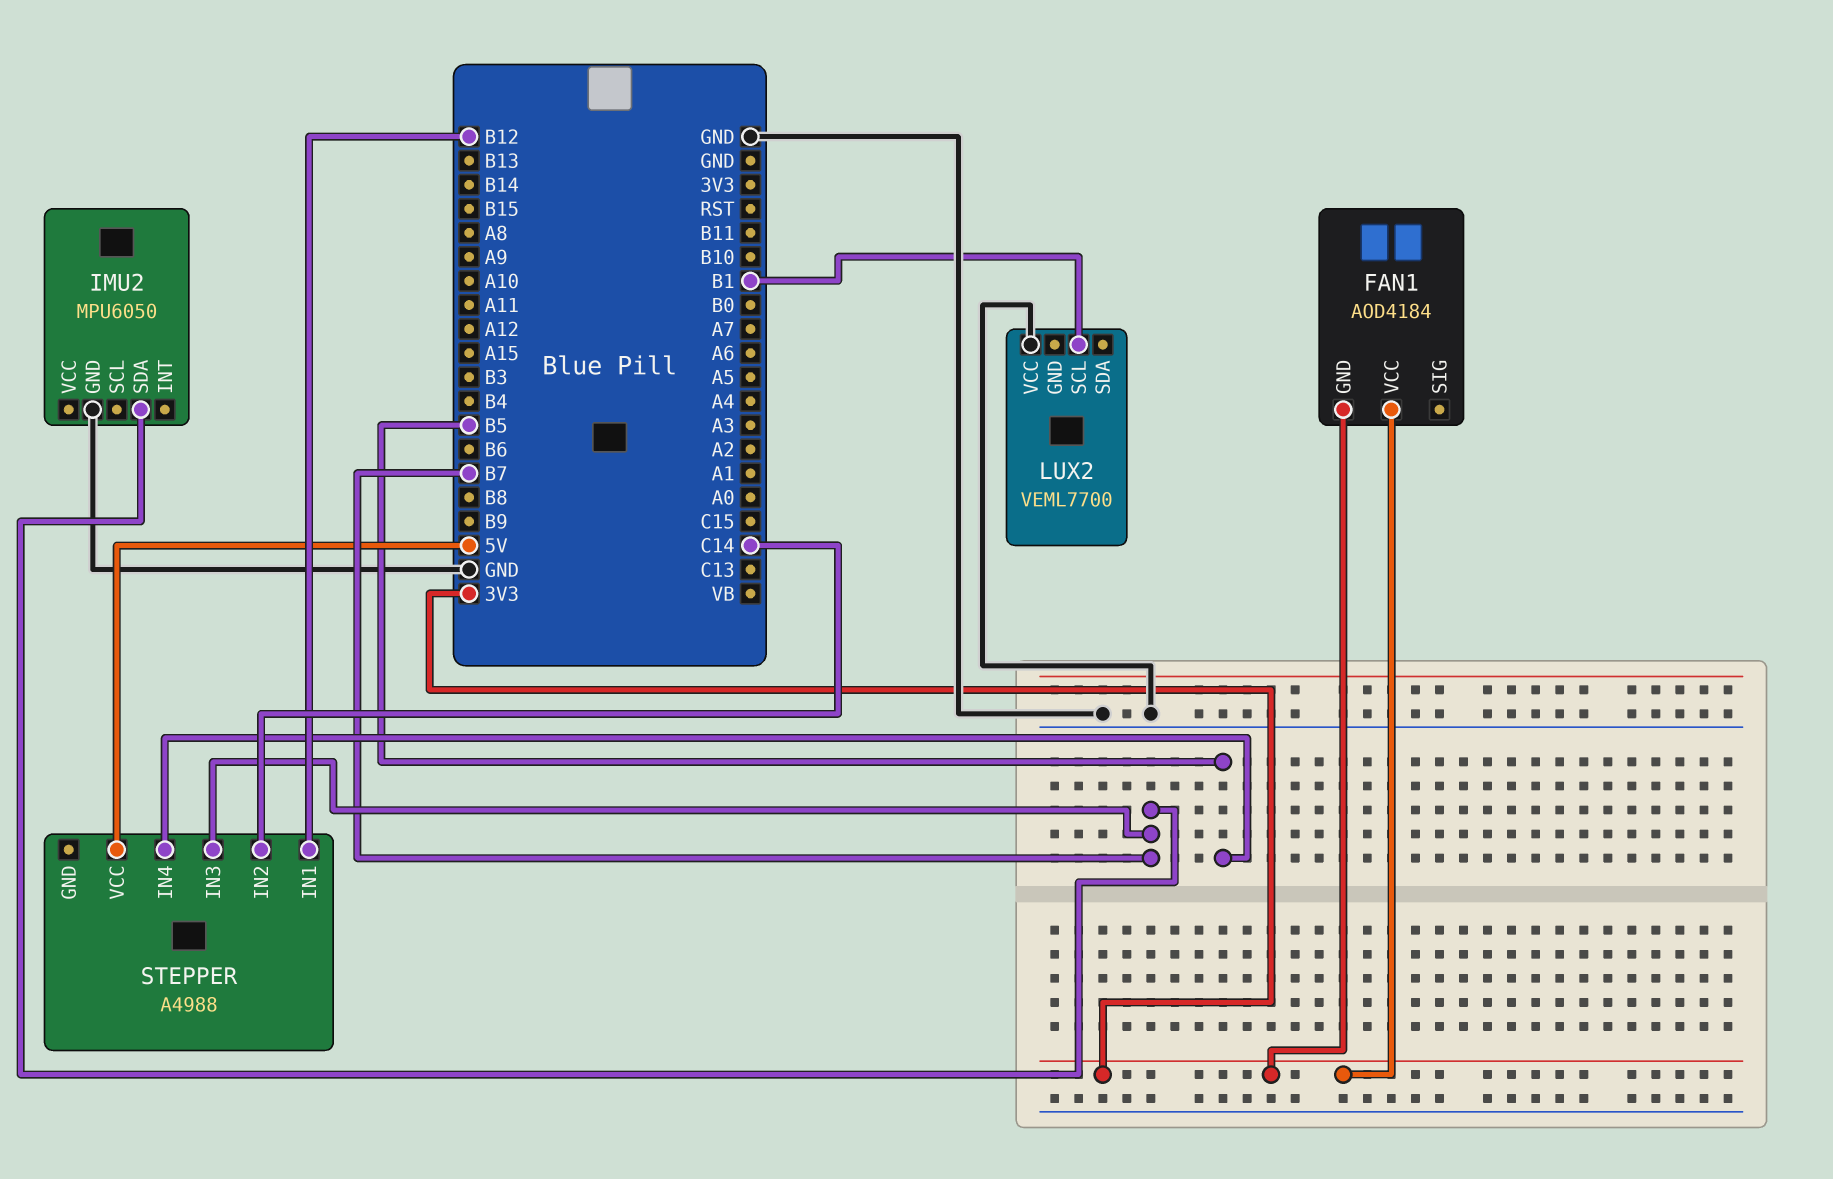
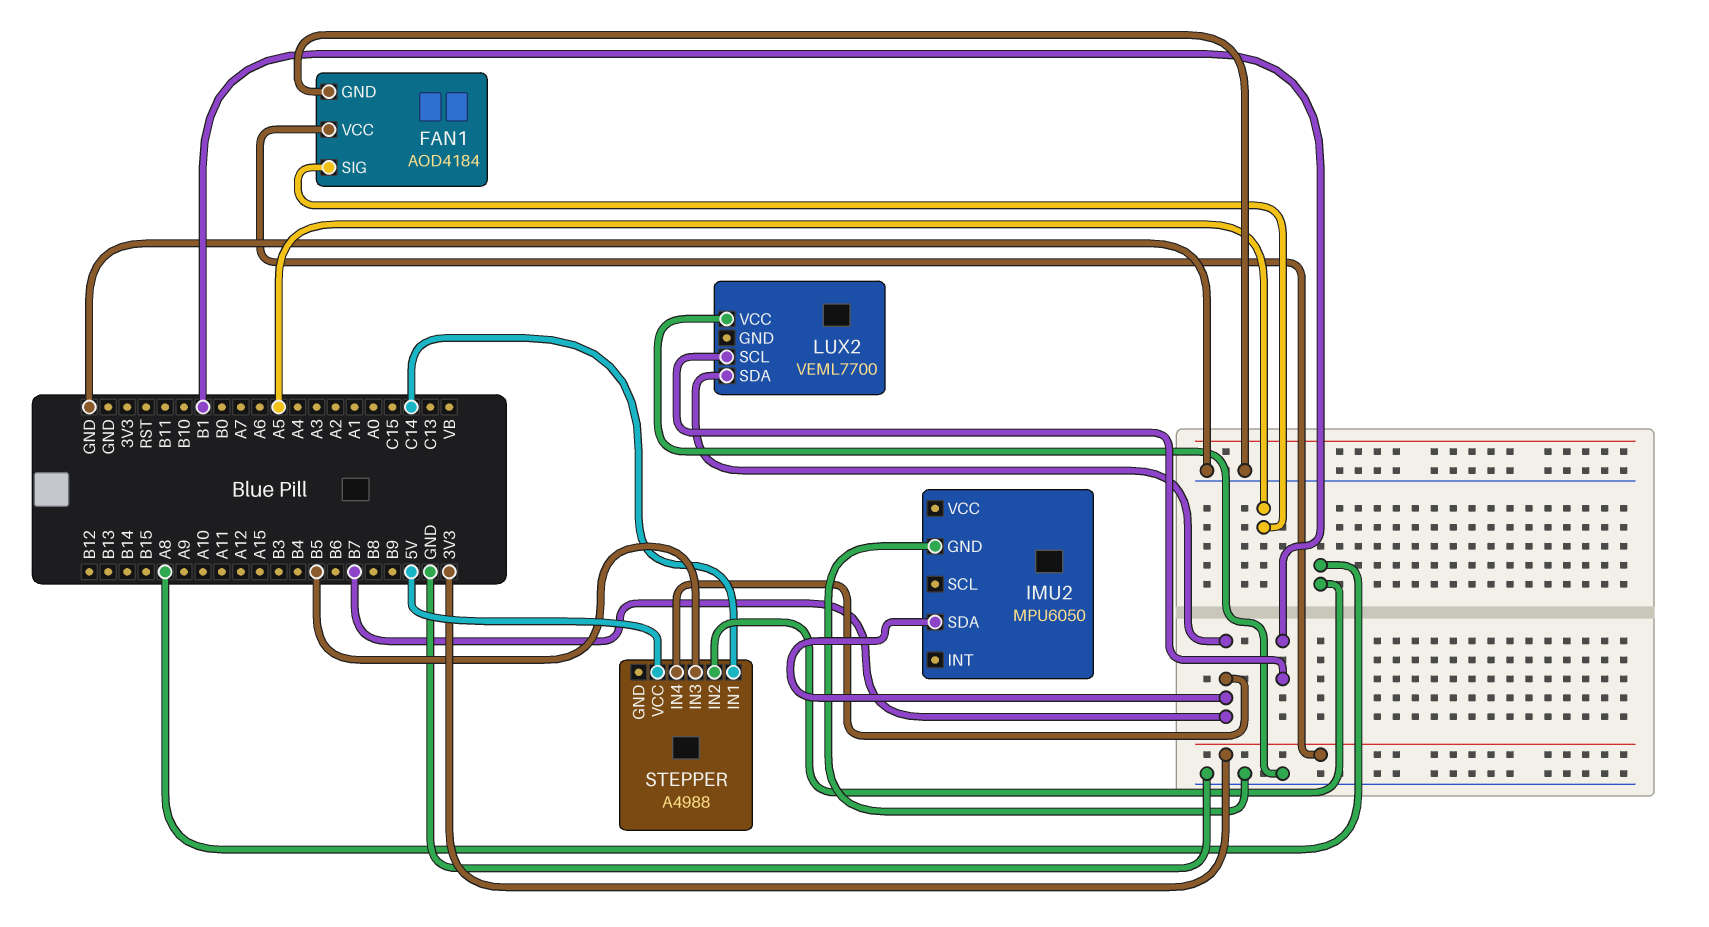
FAN1 pin GND: 3V3 -> GND
FAN1 pin SIG: none -> A5
LUX2 pin SDA: none -> B7
STEPPER pin IN1: B12 -> C14
STEPPER pin IN2: C14 -> A8
STEPPER pin IN3: B7 -> B5
STEPPER pin IN4: B5 -> B7

